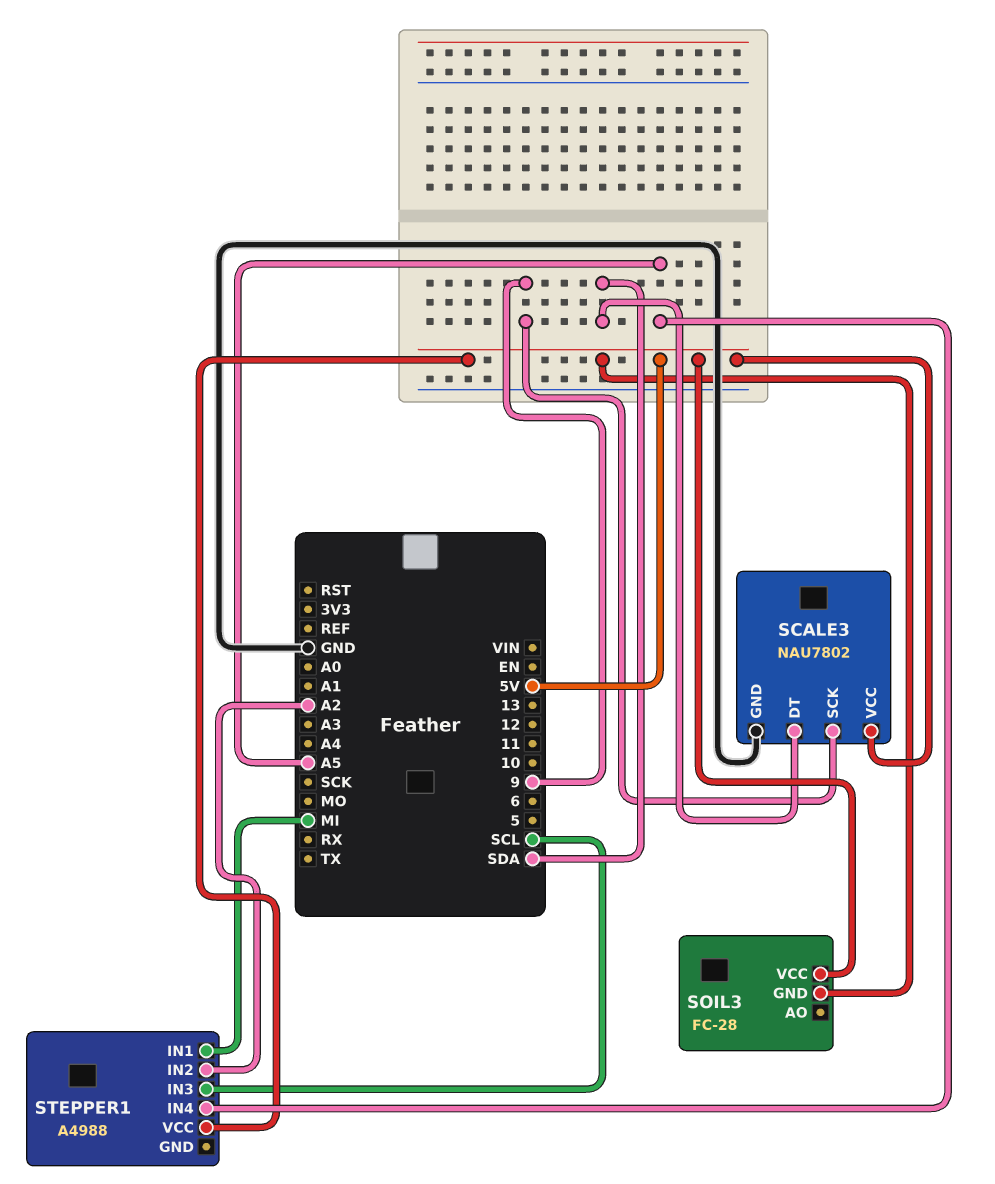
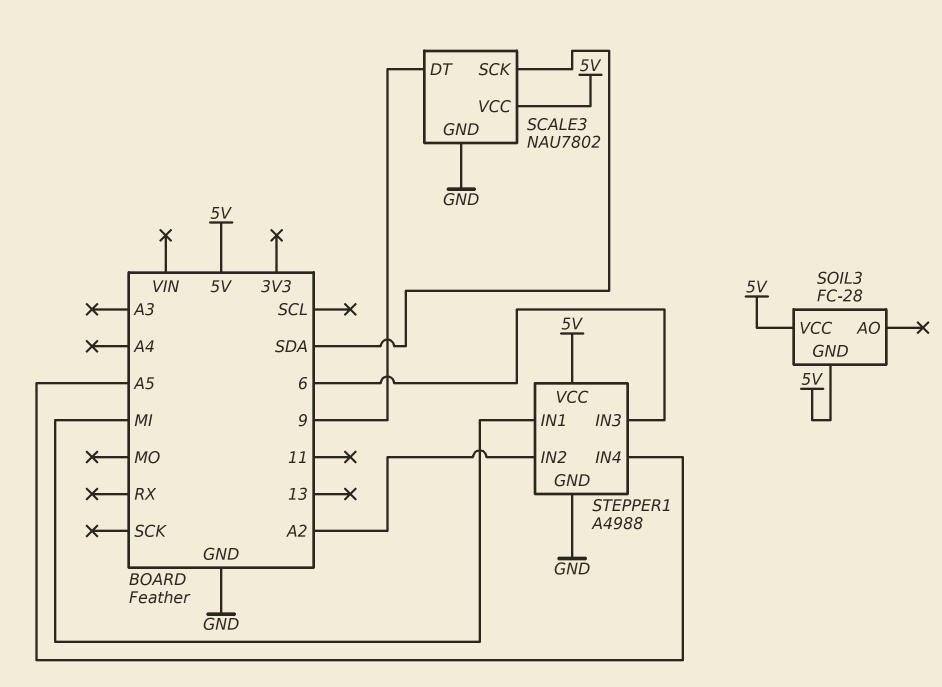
SCALE3 pin DT: SDA -> 9
SCALE3 pin SCK: 9 -> SDA
STEPPER1 pin GND: none -> GND
STEPPER1 pin IN3: SCL -> 6

